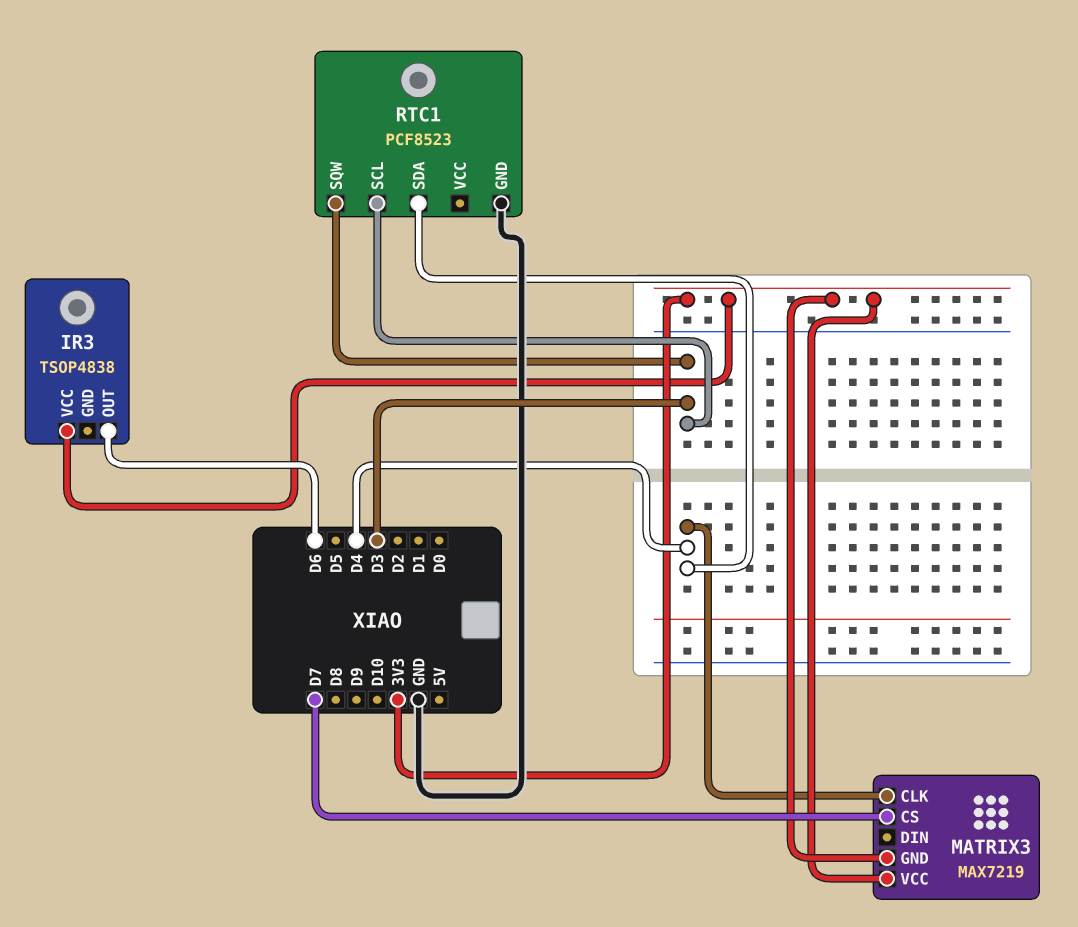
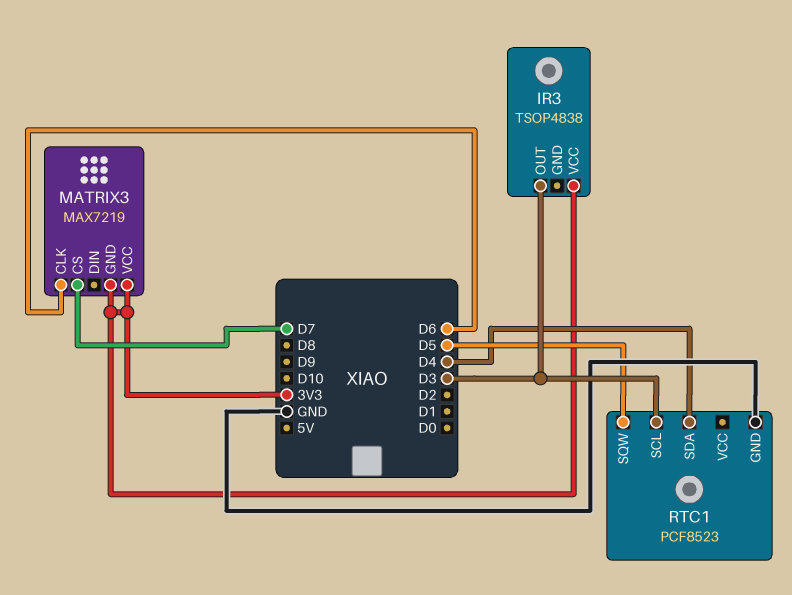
IR3 pin OUT: D6 -> D3
MATRIX3 pin CLK: D4 -> D6
RTC1 pin SQW: D3 -> D5

